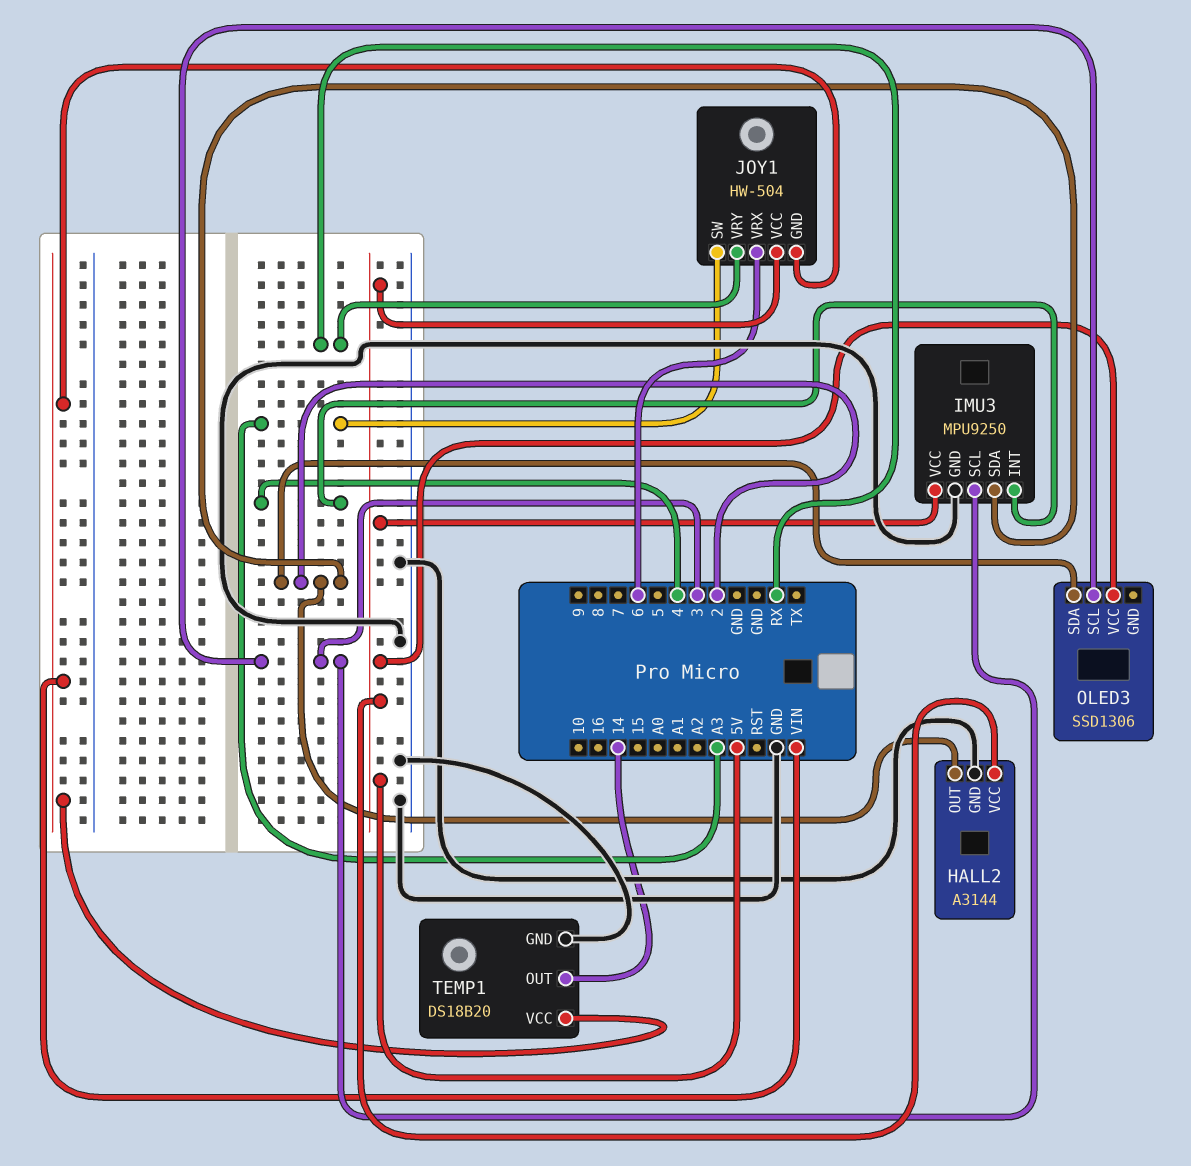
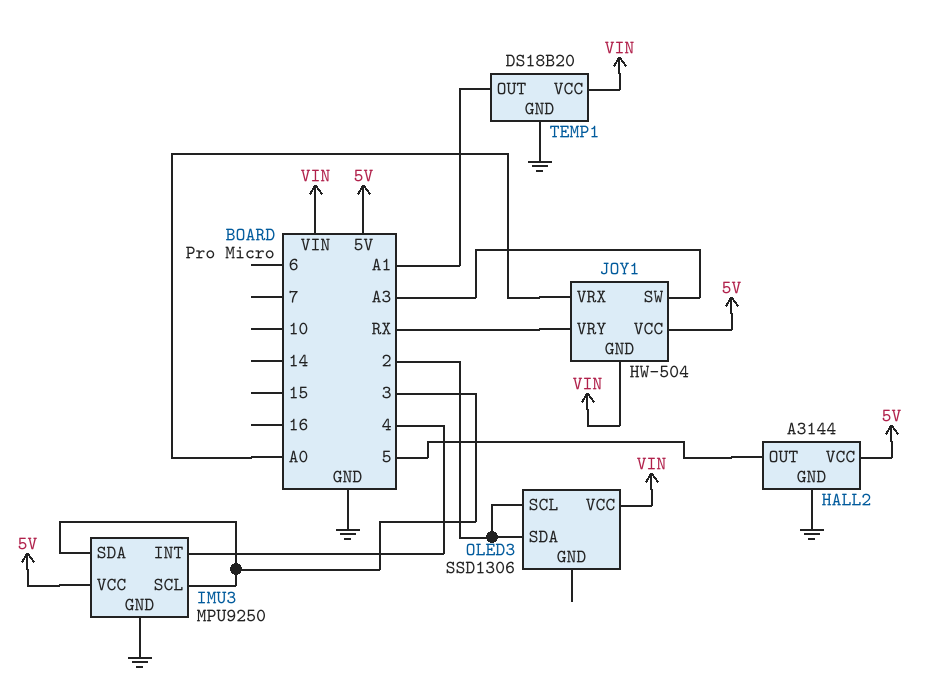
HALL2 pin OUT: 2 -> 5
IMU3 pin SDA: 2 -> 3
JOY1 pin VRX: 6 -> A0
OLED3 pin SCL: 3 -> 2
OLED3 pin VCC: 5V -> VIN
TEMP1 pin OUT: 14 -> A1

